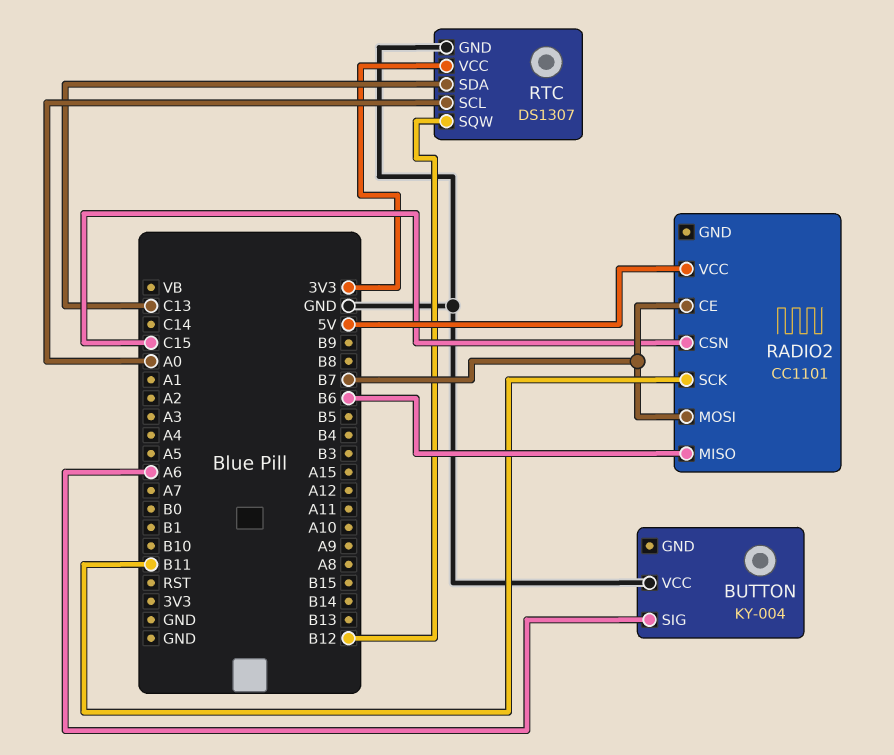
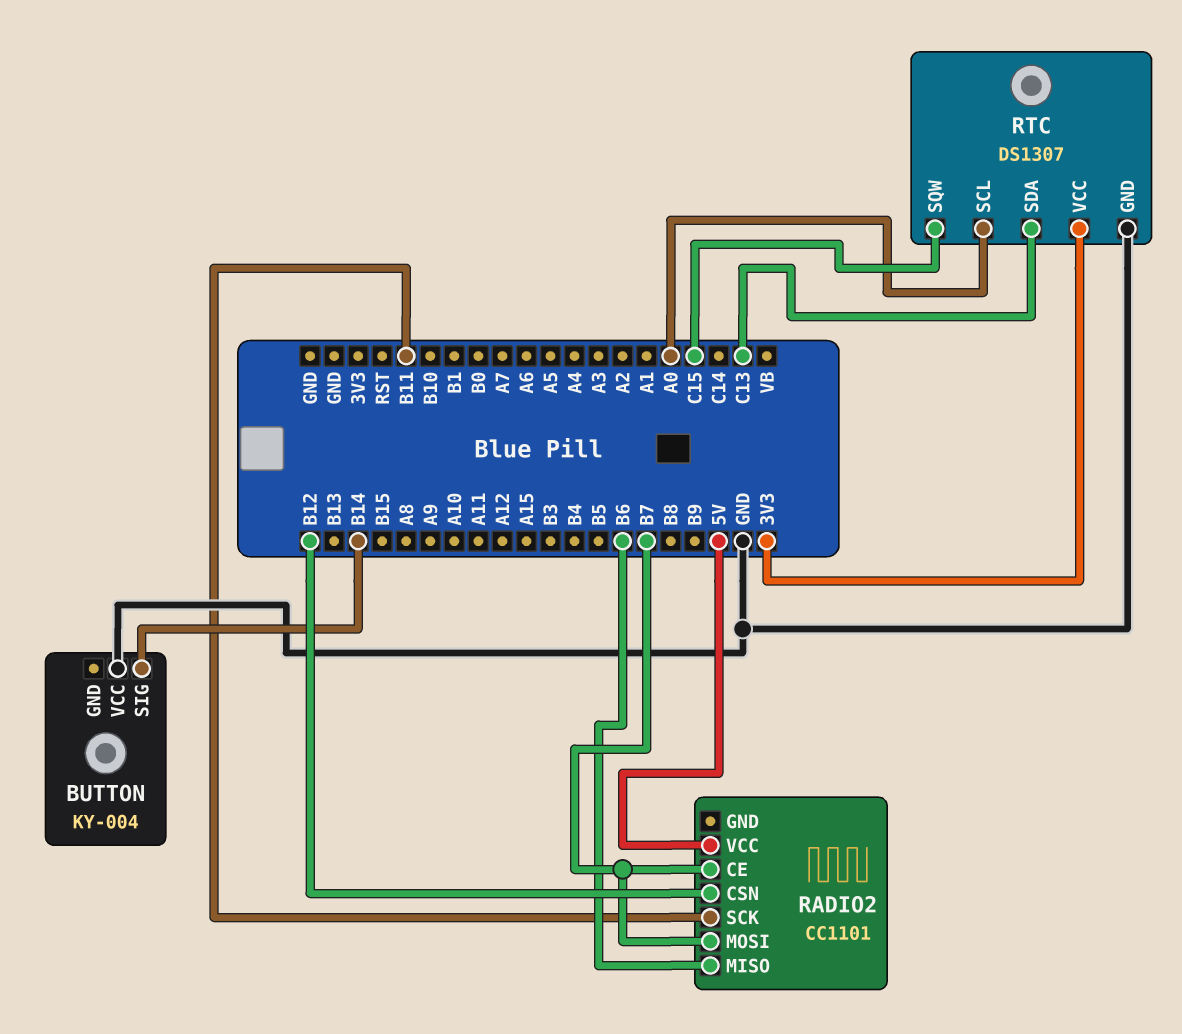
BUTTON pin SIG: A6 -> B14
RADIO2 pin CSN: C15 -> B12
RTC pin SQW: B12 -> C15

